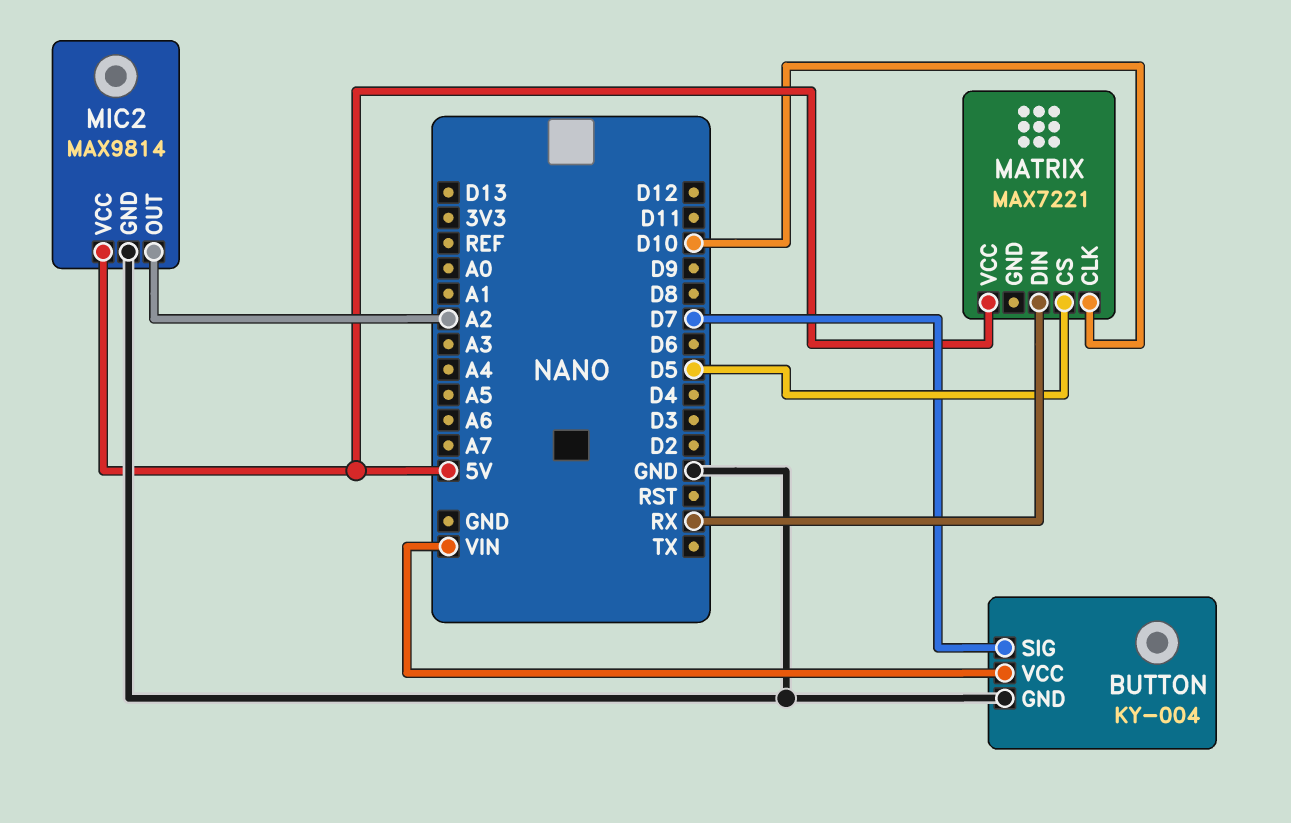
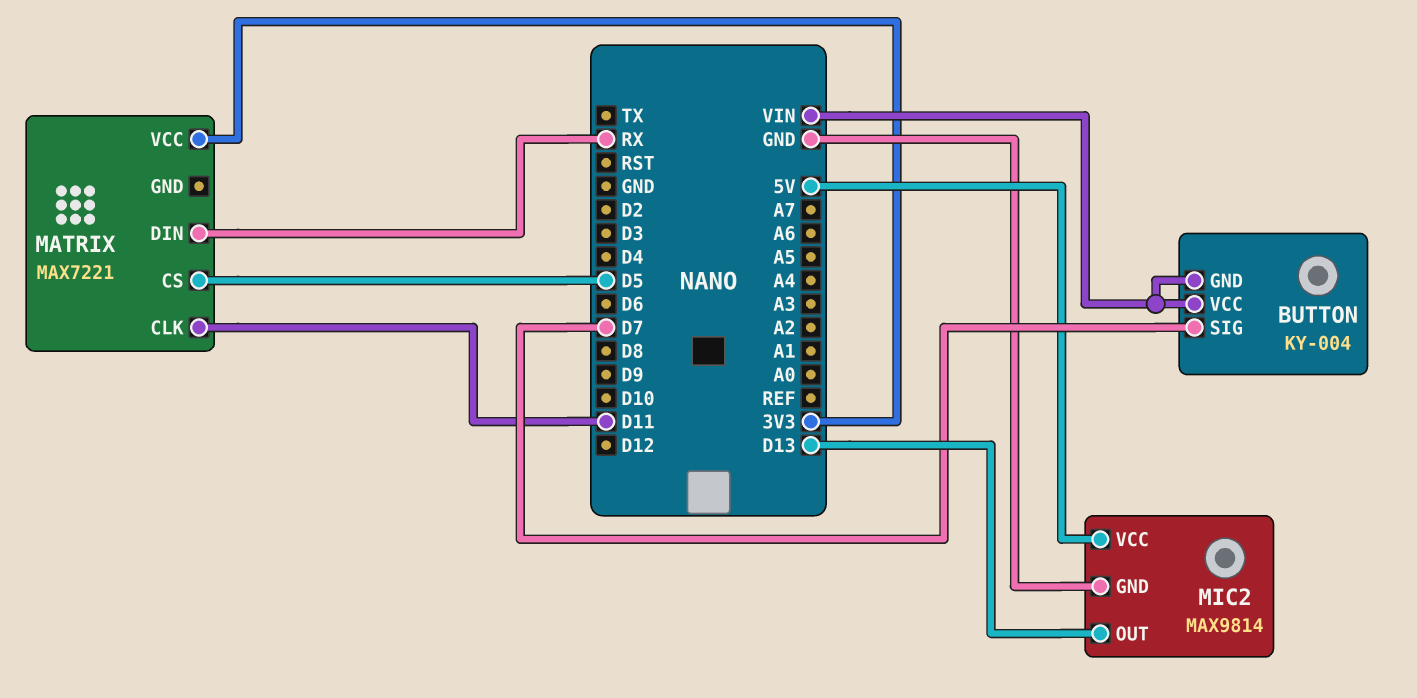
BUTTON pin GND: GND -> VIN
MATRIX pin CLK: D10 -> D11
MATRIX pin VCC: 5V -> 3V3
MIC2 pin OUT: A2 -> D13

